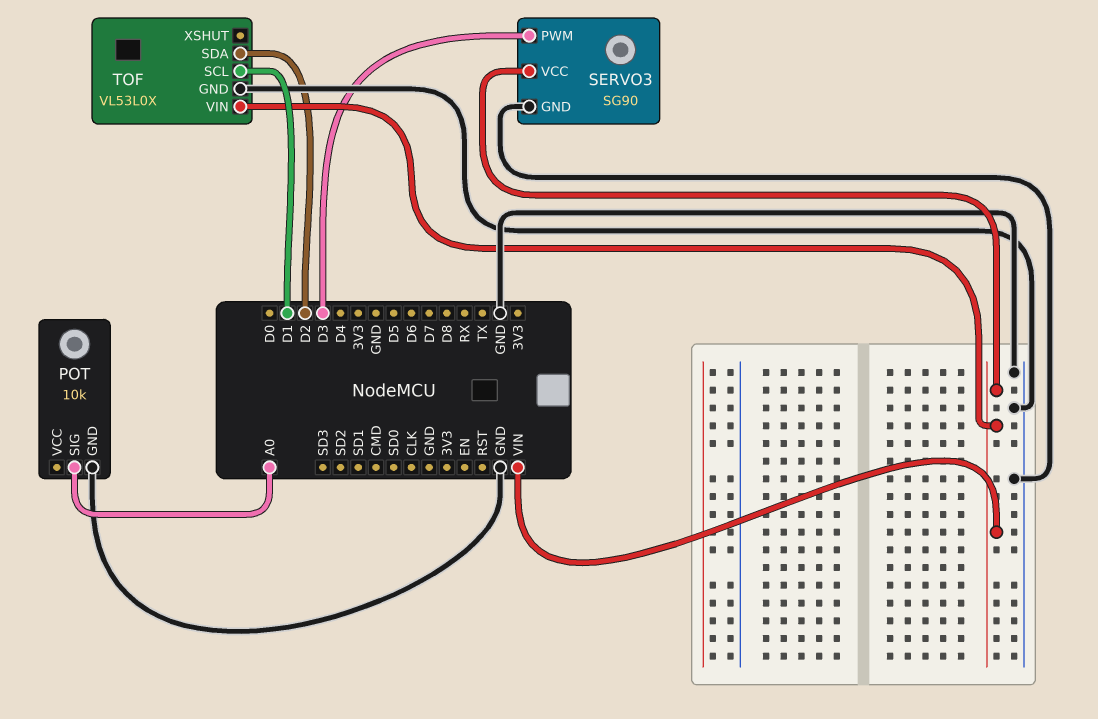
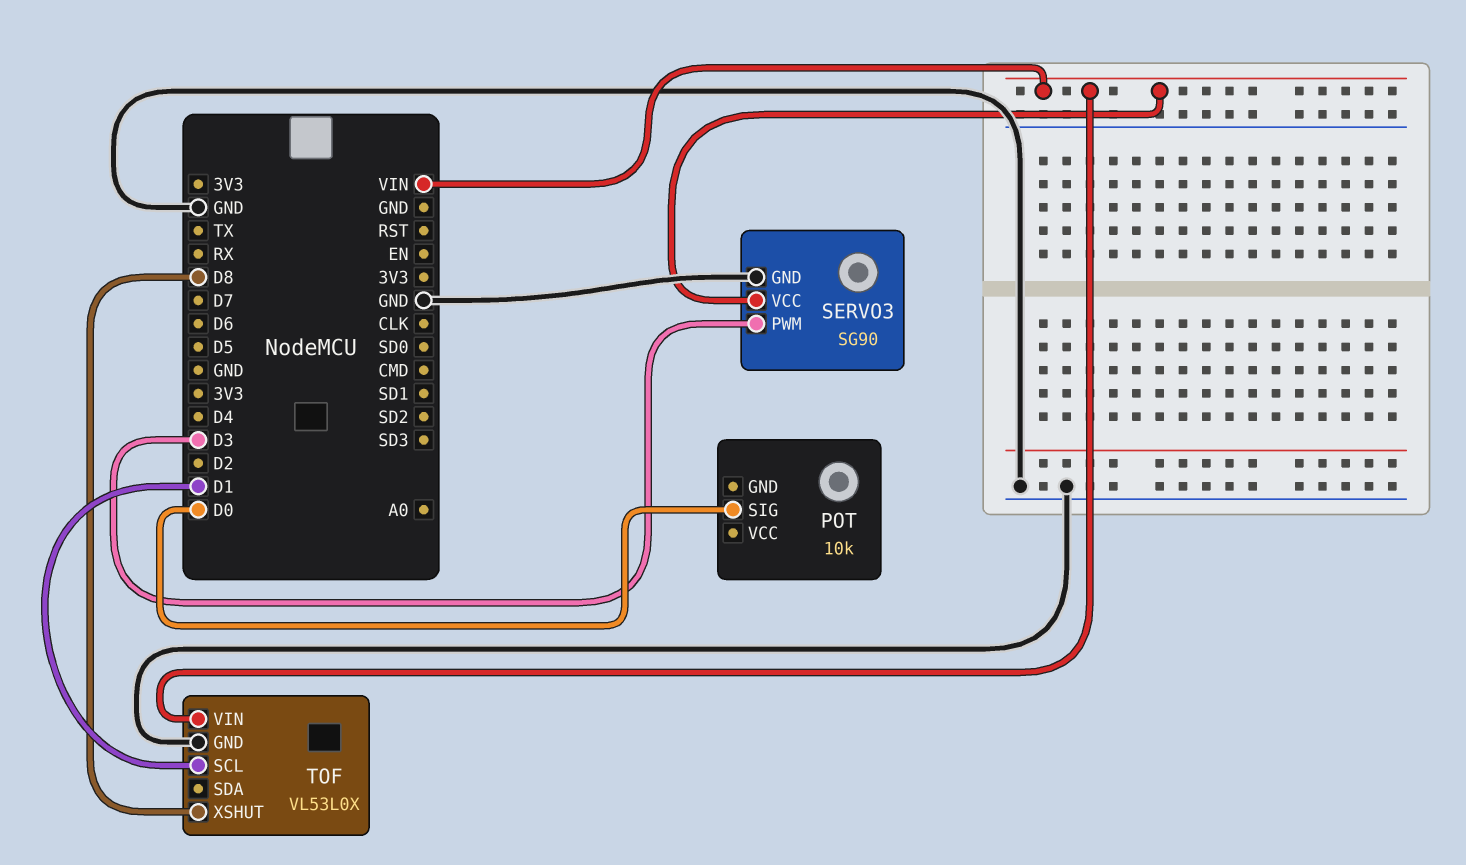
POT pin GND: GND -> none
POT pin SIG: A0 -> D0
TOF pin SDA: D2 -> none
TOF pin XSHUT: none -> D8

